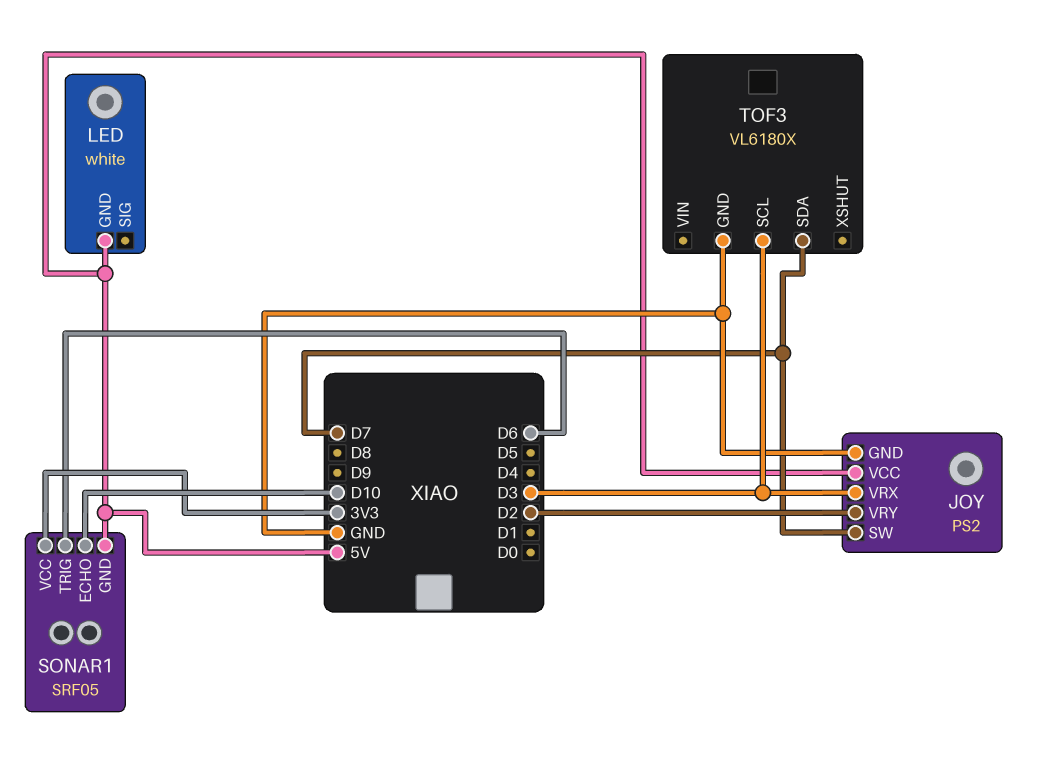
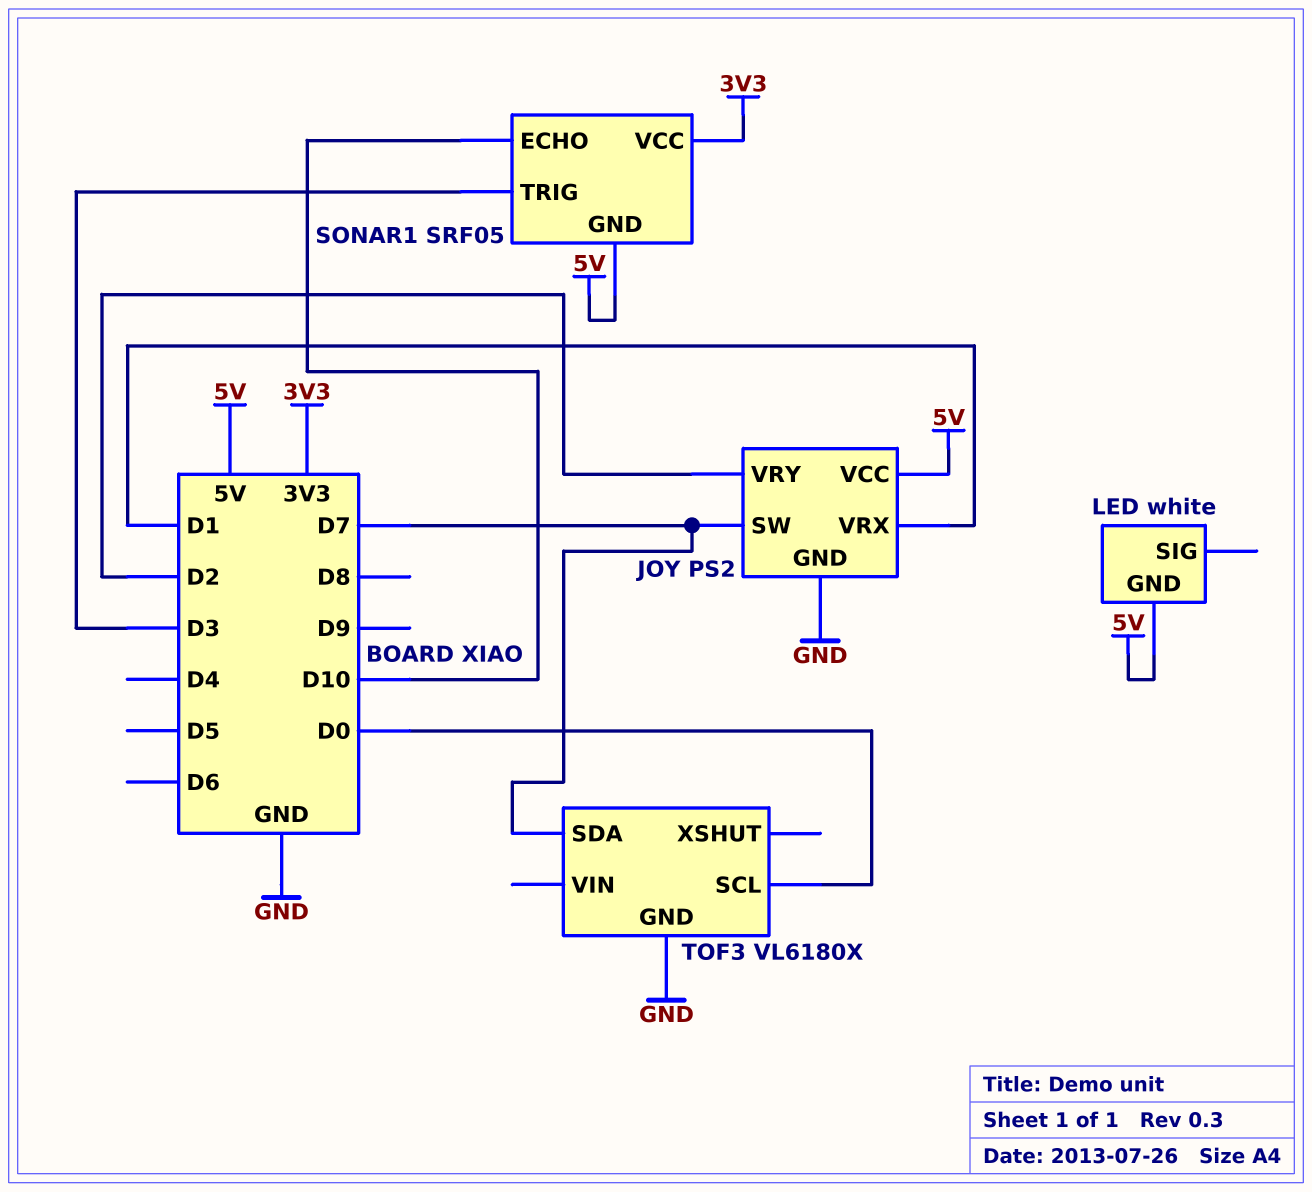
JOY pin VRX: D3 -> D1
SONAR1 pin TRIG: D6 -> D3
TOF3 pin SCL: D3 -> D0

